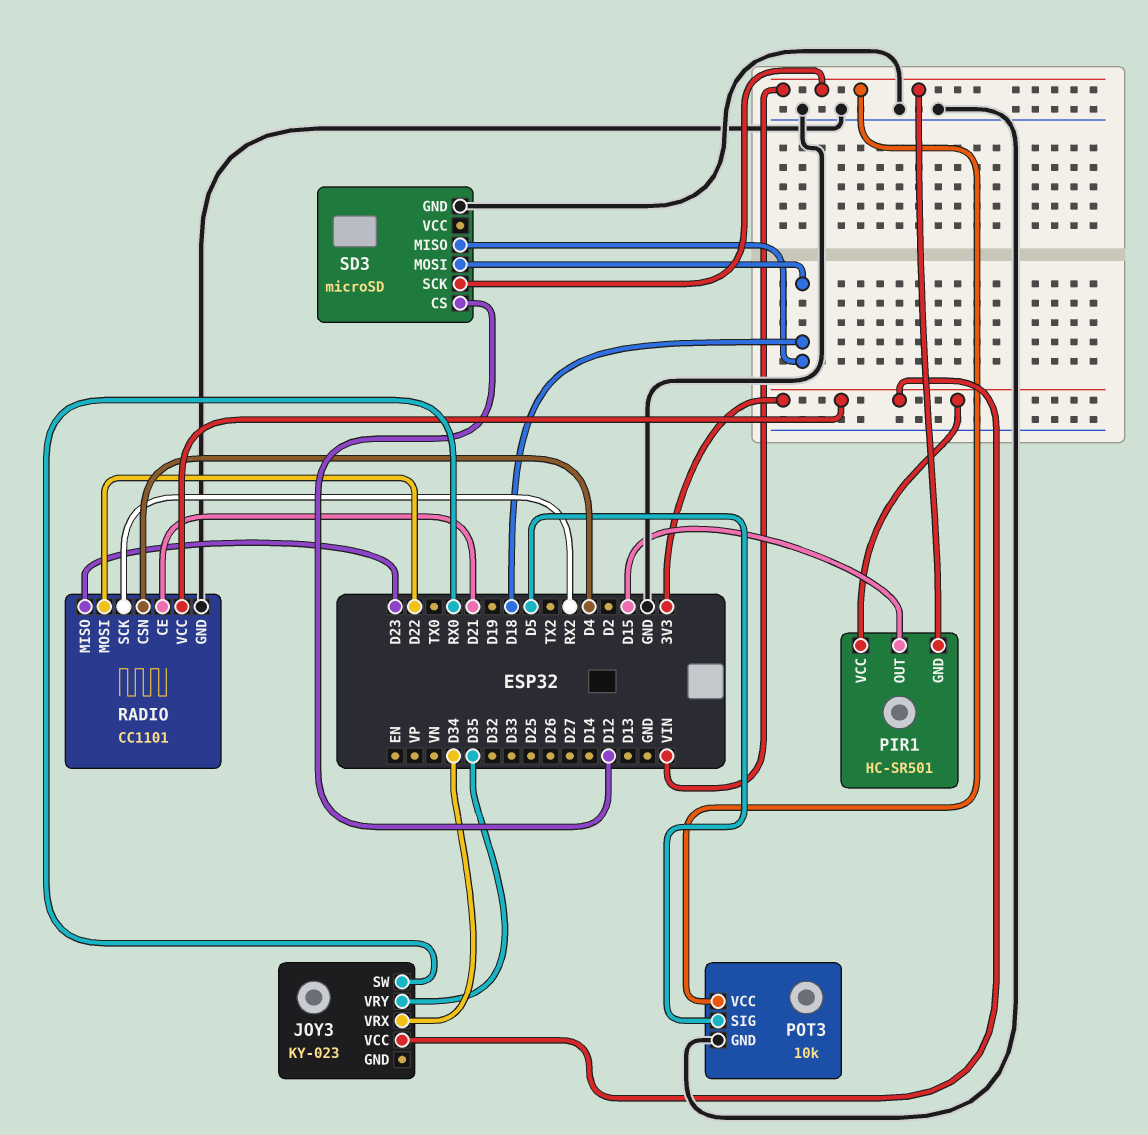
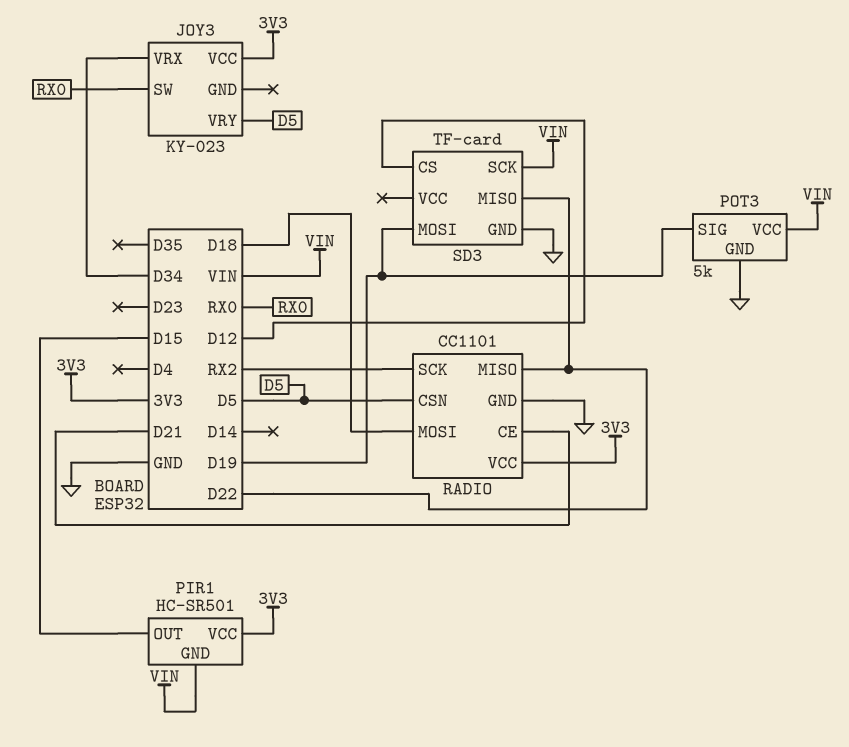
JOY3 pin VRY: D35 -> D5
POT3: 10k -> 5k
POT3 pin SIG: D5 -> D19
RADIO pin CSN: D4 -> D5
RADIO pin MISO: D23 -> D22
RADIO pin MOSI: D22 -> D18
SD3: microSD -> TF-card
SD3 pin MISO: D18 -> D22
SD3 pin MOSI: D18 -> D19

